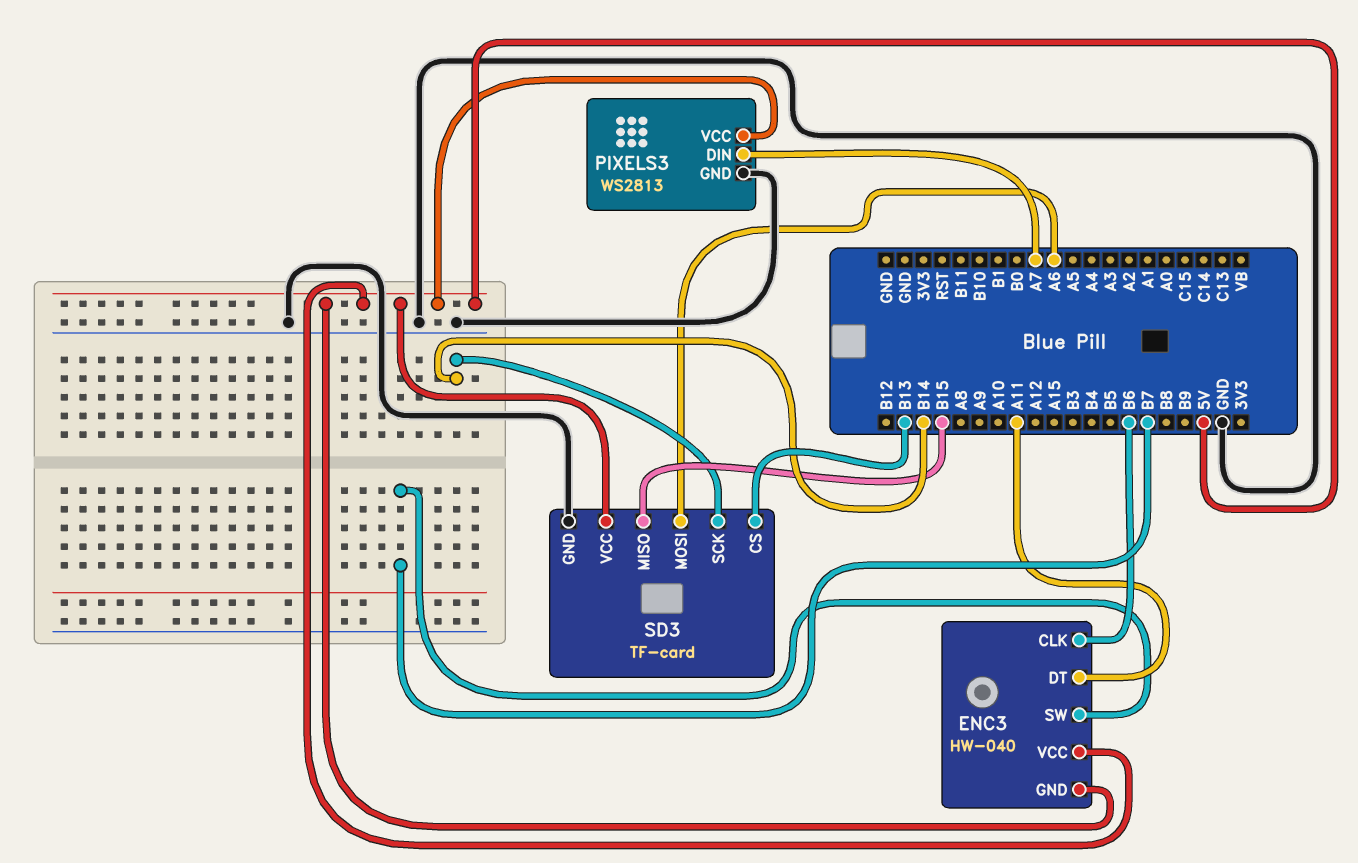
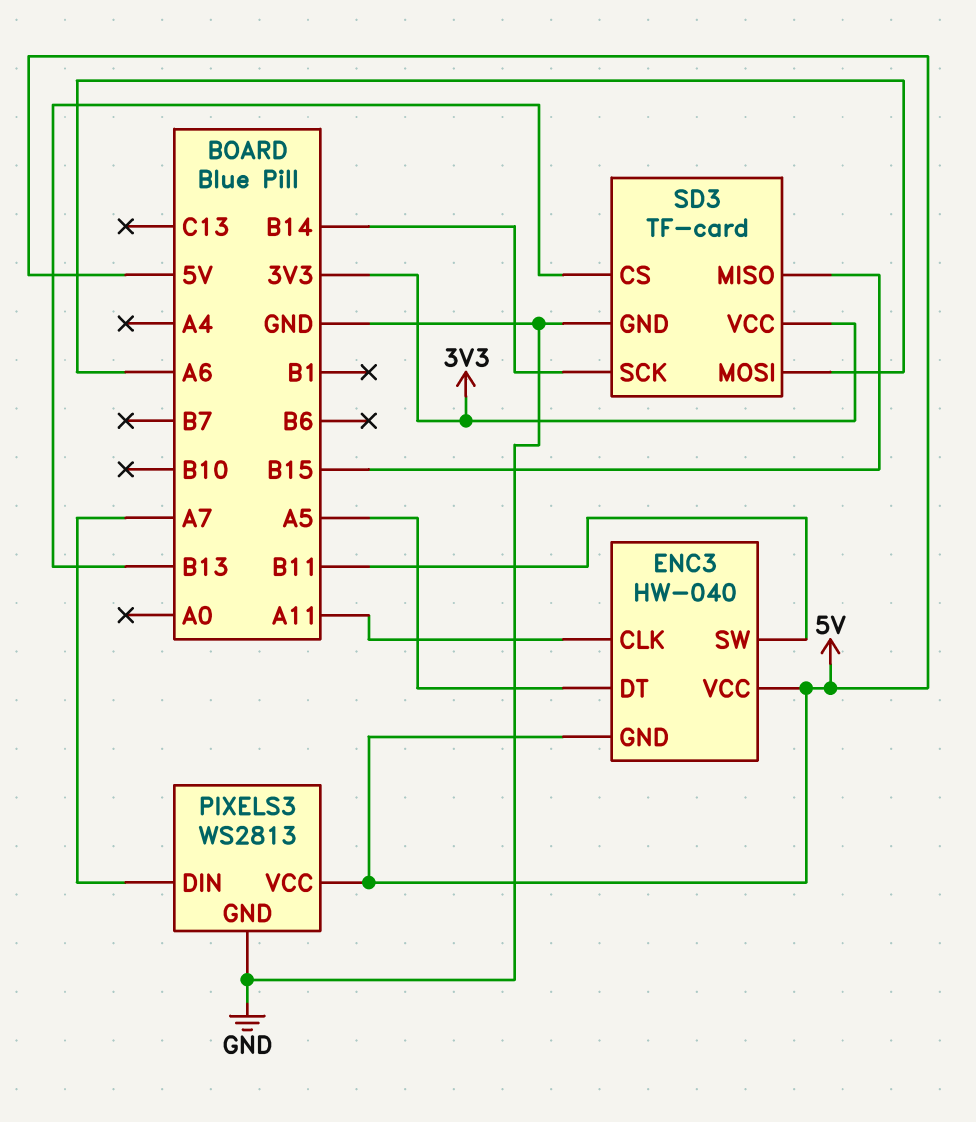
ENC3 pin CLK: B6 -> A11
ENC3 pin DT: A11 -> A5
ENC3 pin SW: B7 -> B11
SD3 pin VCC: 5V -> 3V3

